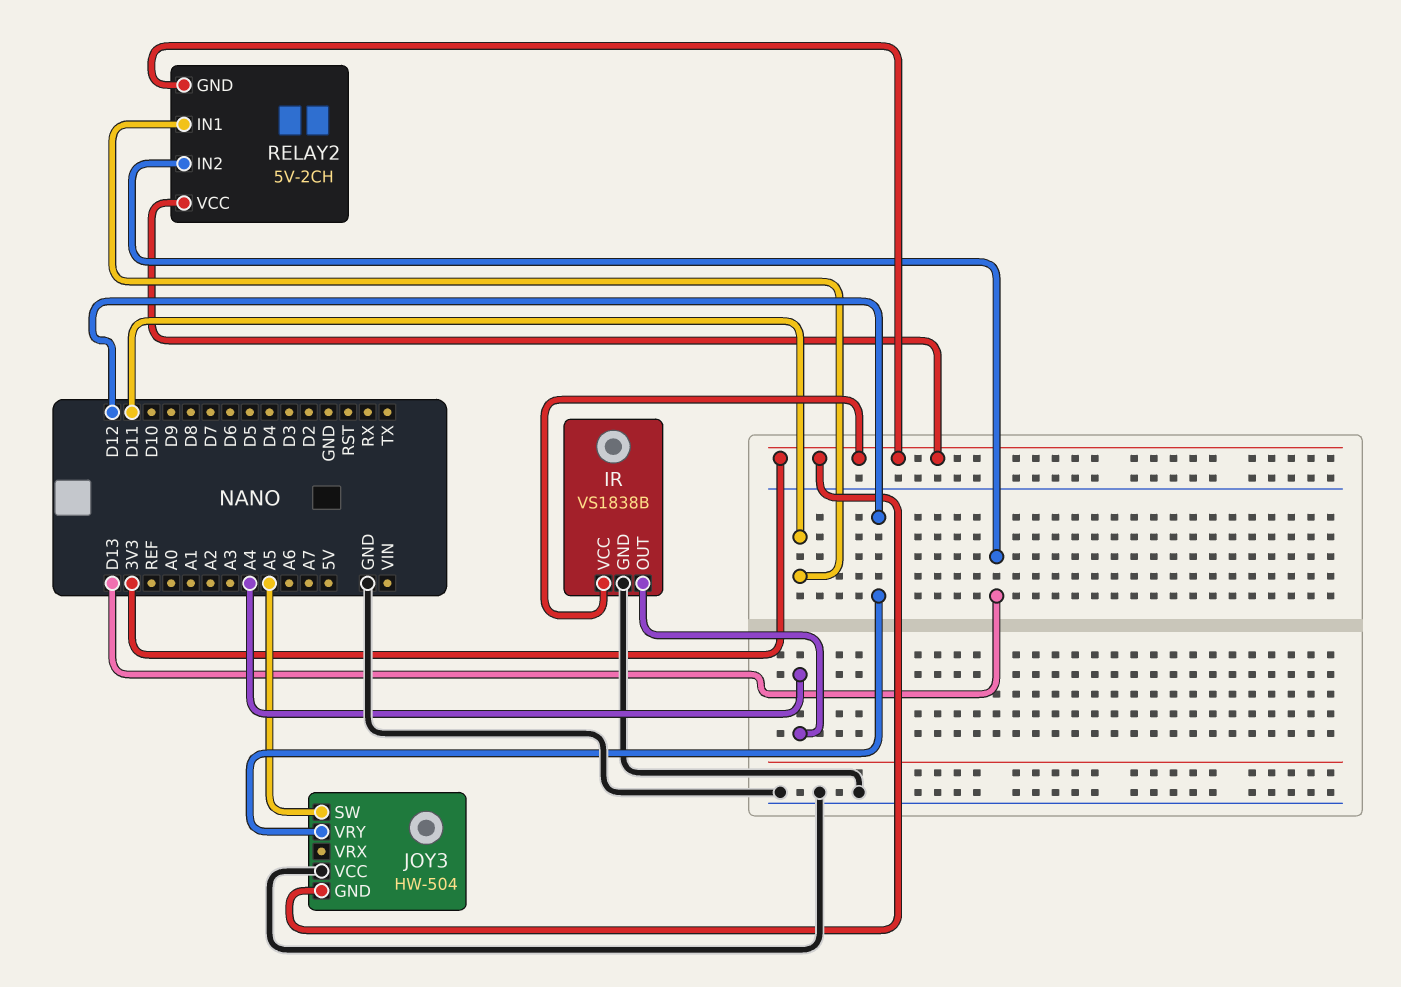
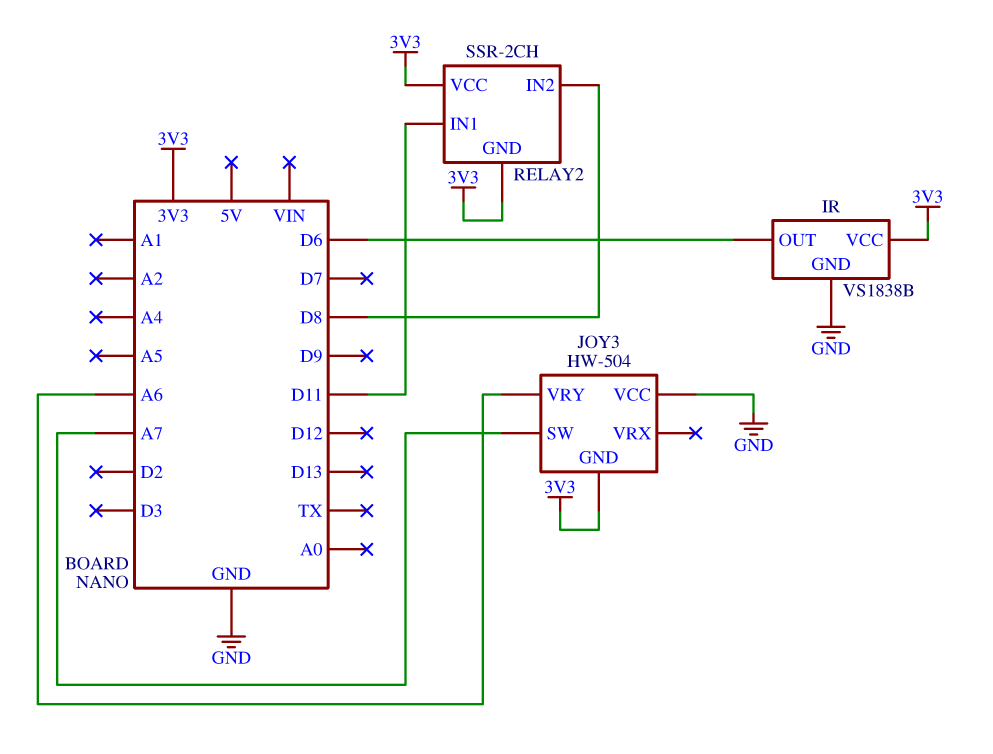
IR pin OUT: A4 -> D6
JOY3 pin SW: A5 -> A7
JOY3 pin VRY: D12 -> A6
RELAY2: 5V-2CH -> SSR-2CH
RELAY2 pin IN2: D13 -> D8

